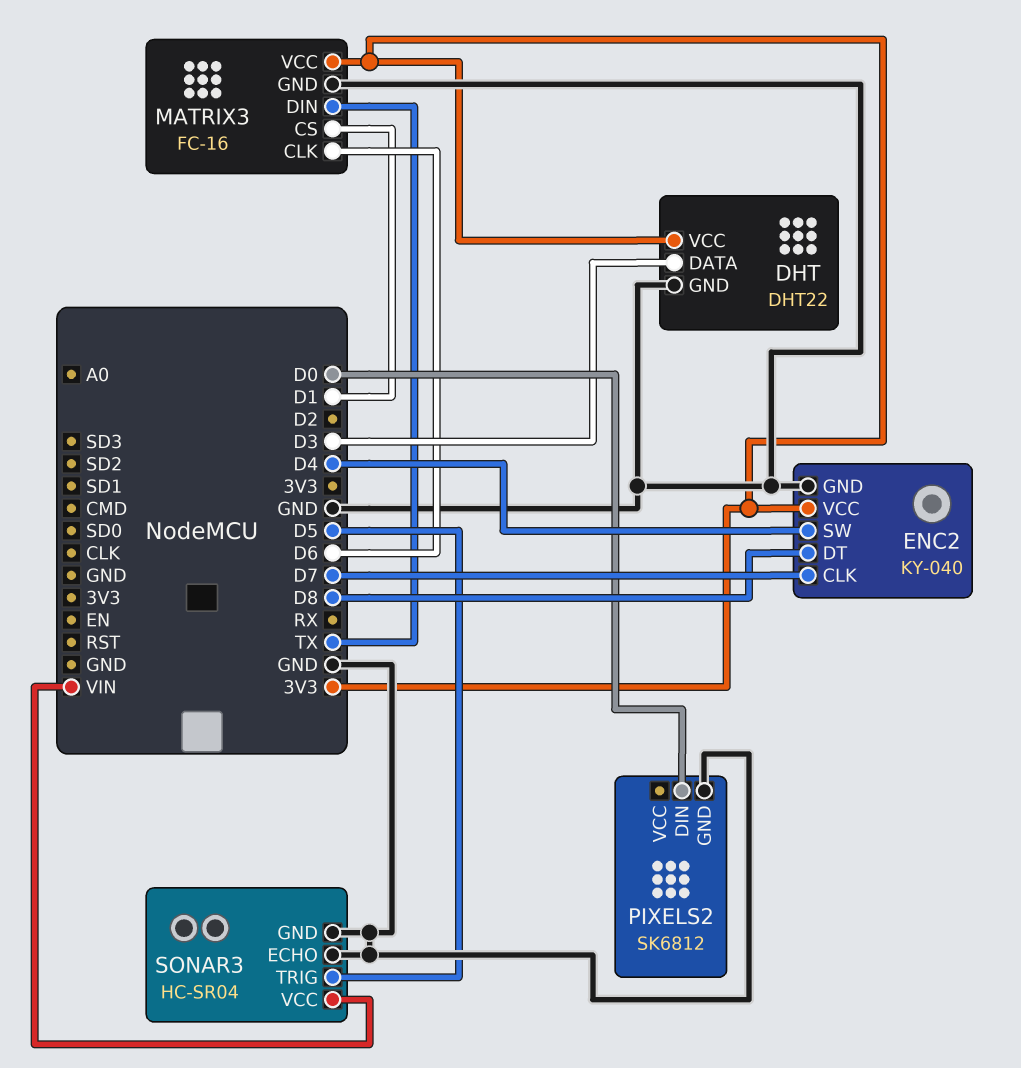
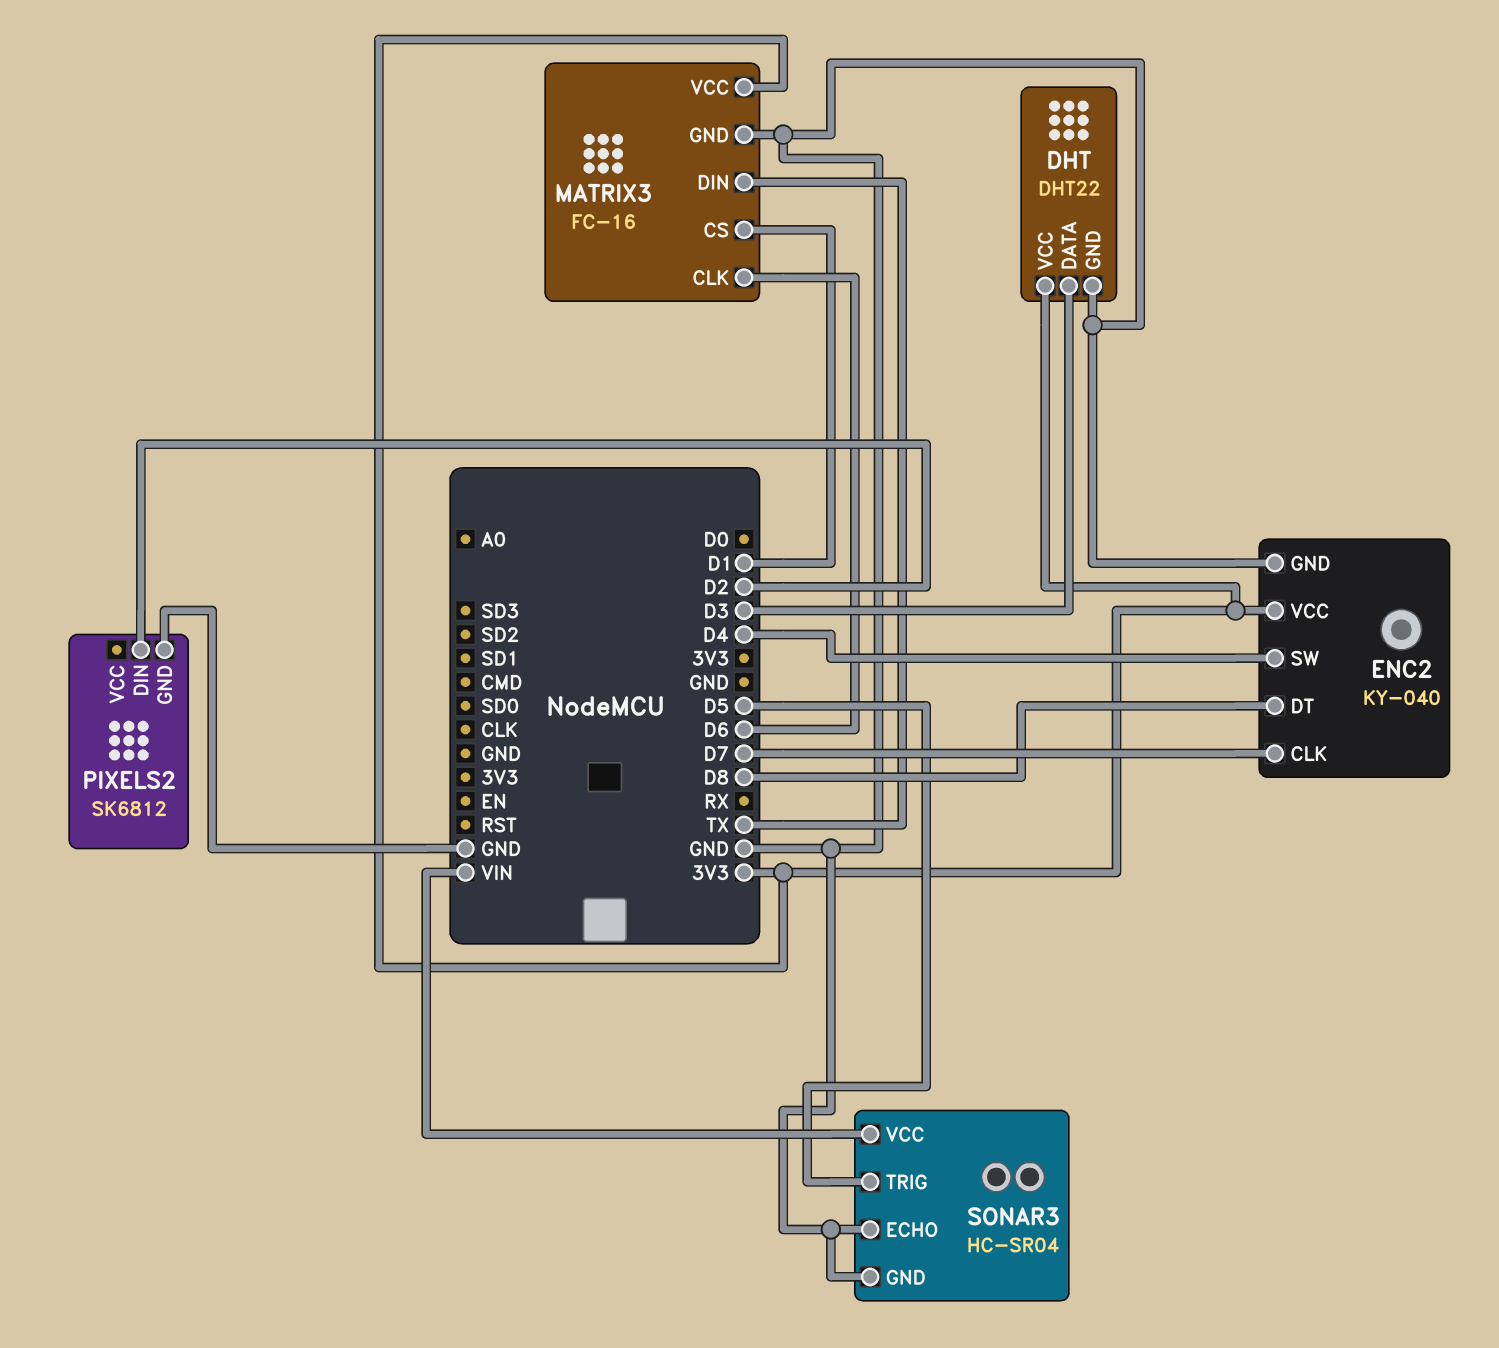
PIXELS2 pin DIN: D0 -> D2

